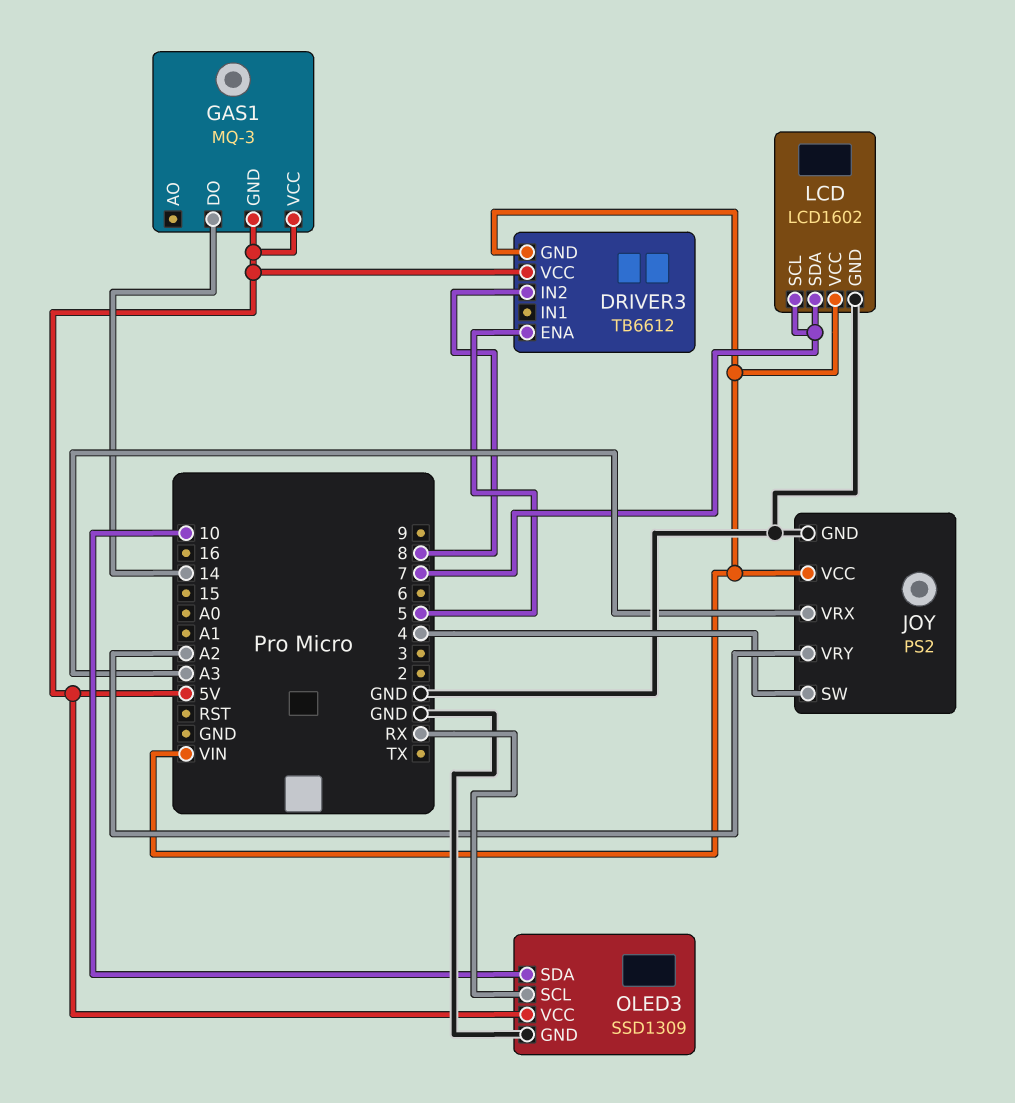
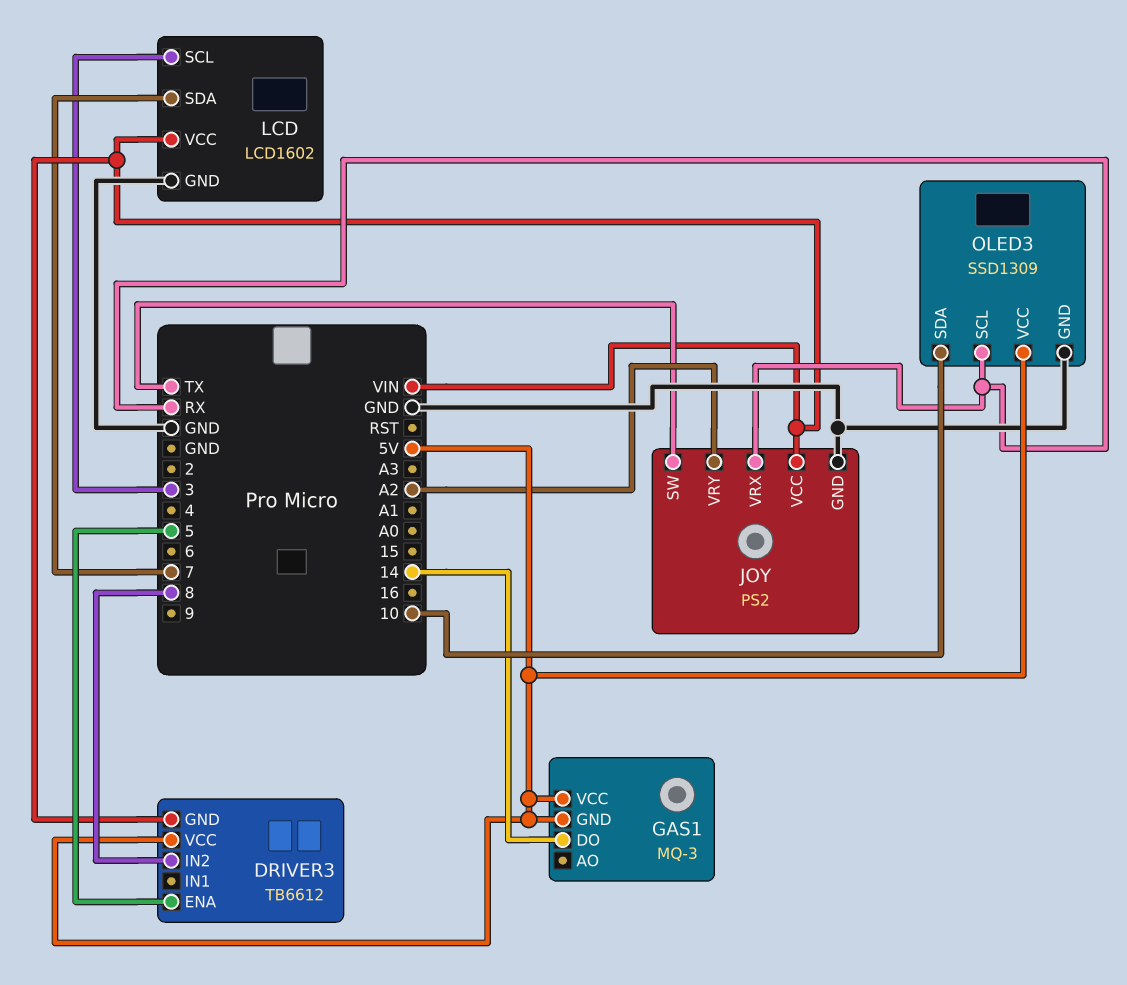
JOY pin SW: 4 -> TX
JOY pin VRX: A3 -> RX
LCD pin SCL: 7 -> 3

